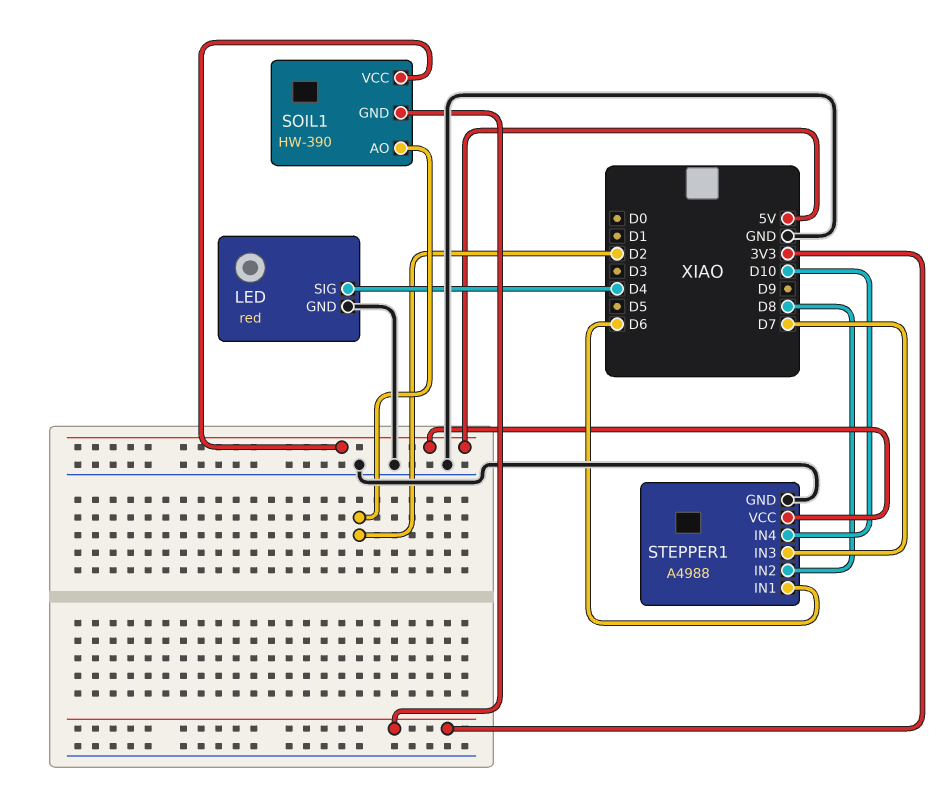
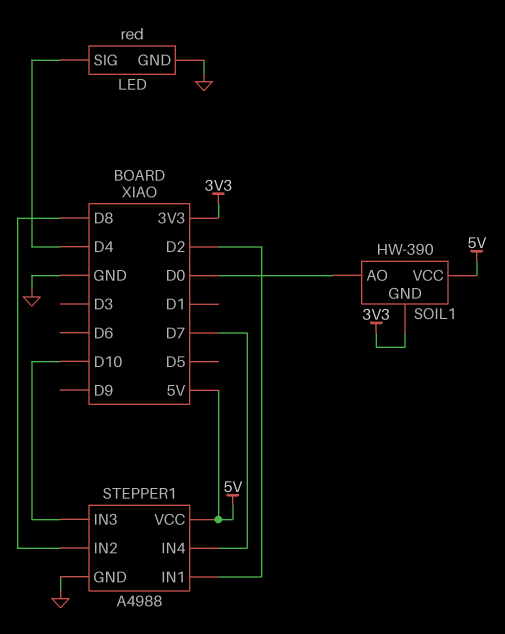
SOIL1 pin AO: D2 -> D0
STEPPER1 pin IN1: D6 -> D2
STEPPER1 pin IN3: D7 -> D10
STEPPER1 pin IN4: D10 -> D7

